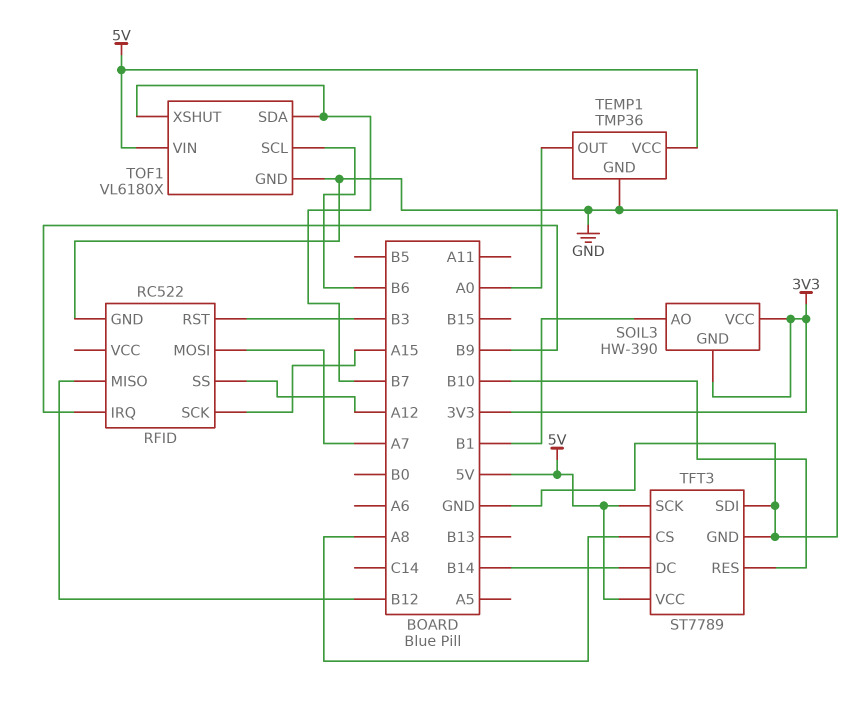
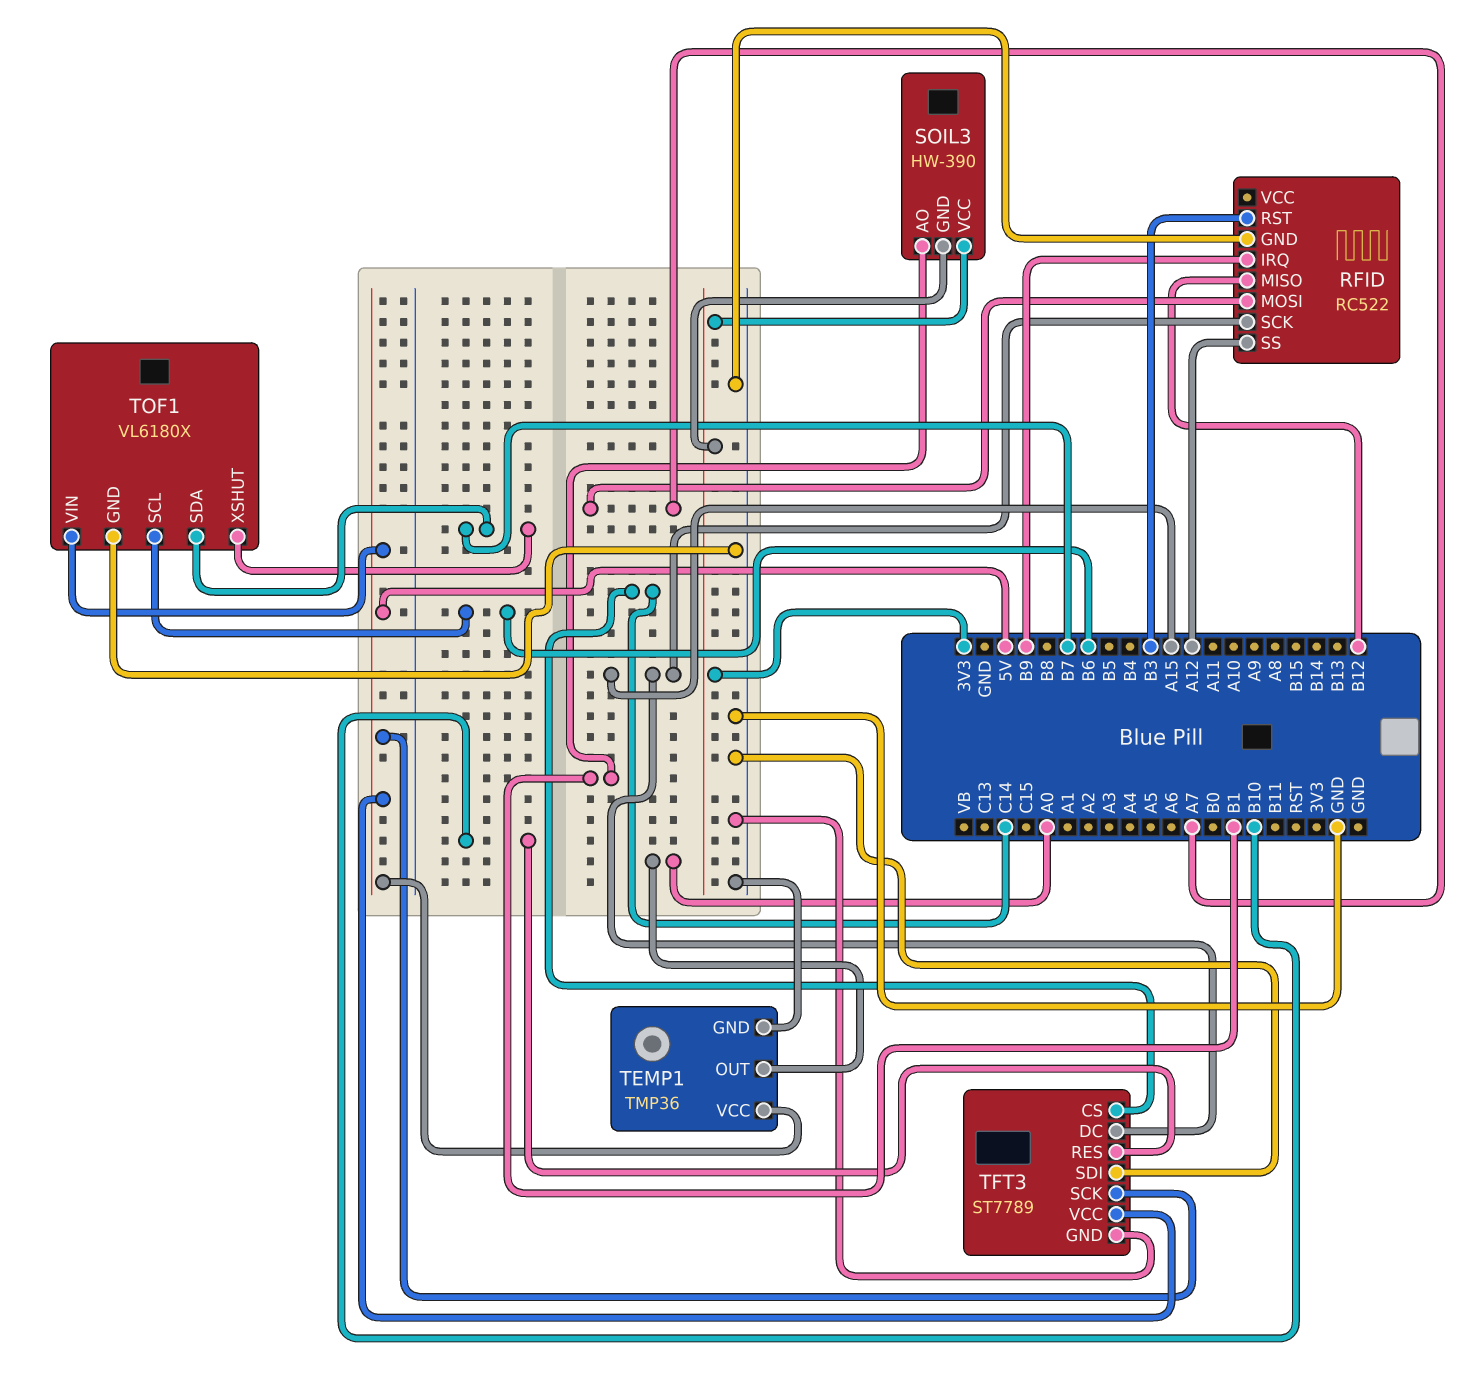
TFT3 pin CS: A8 -> C14
TFT3 pin DC: B14 -> A15

